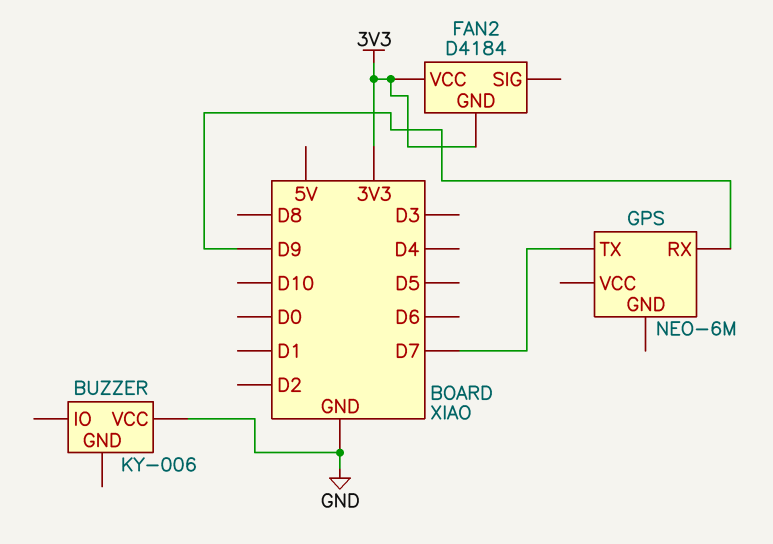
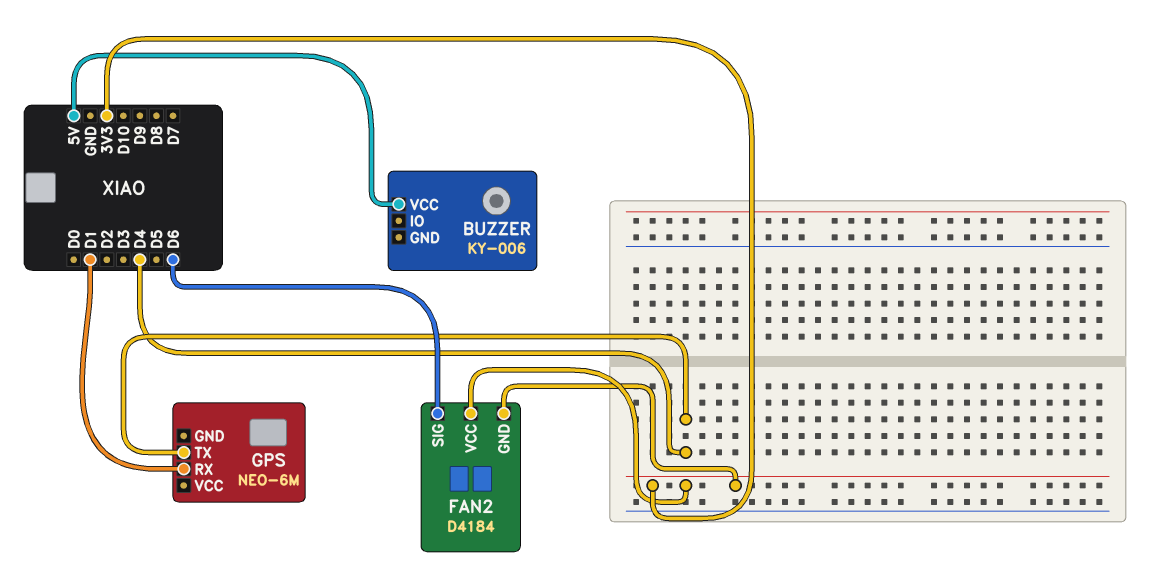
BUZZER pin VCC: GND -> 5V
FAN2 pin SIG: none -> D6
GPS pin RX: D9 -> D1
GPS pin TX: D7 -> D4

